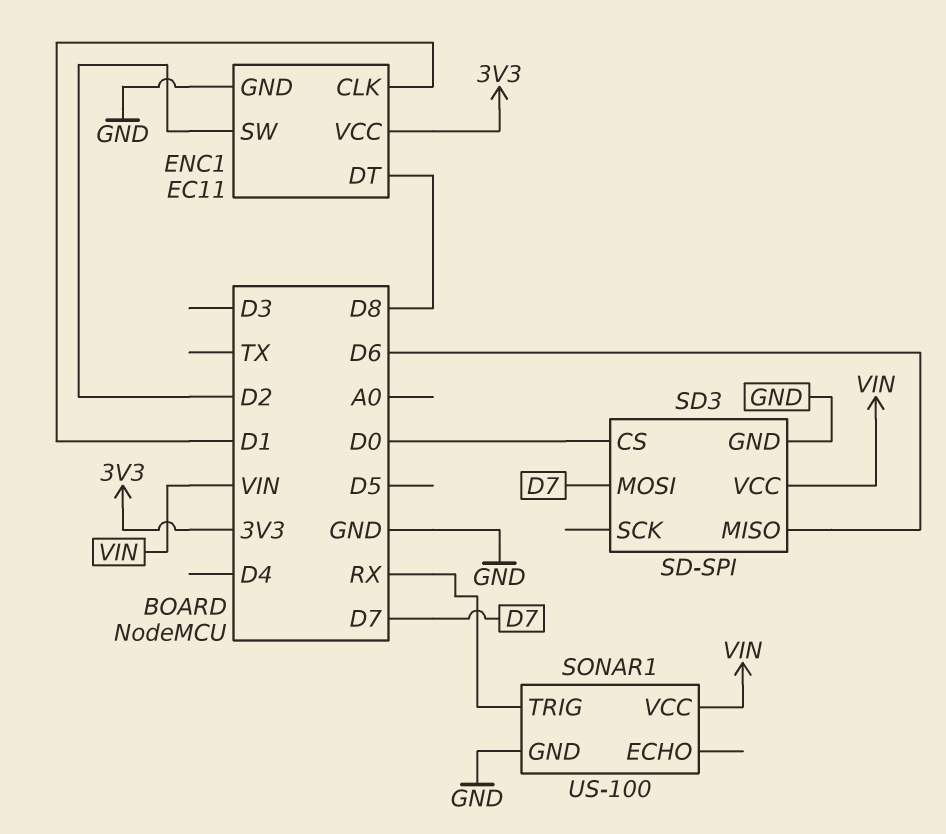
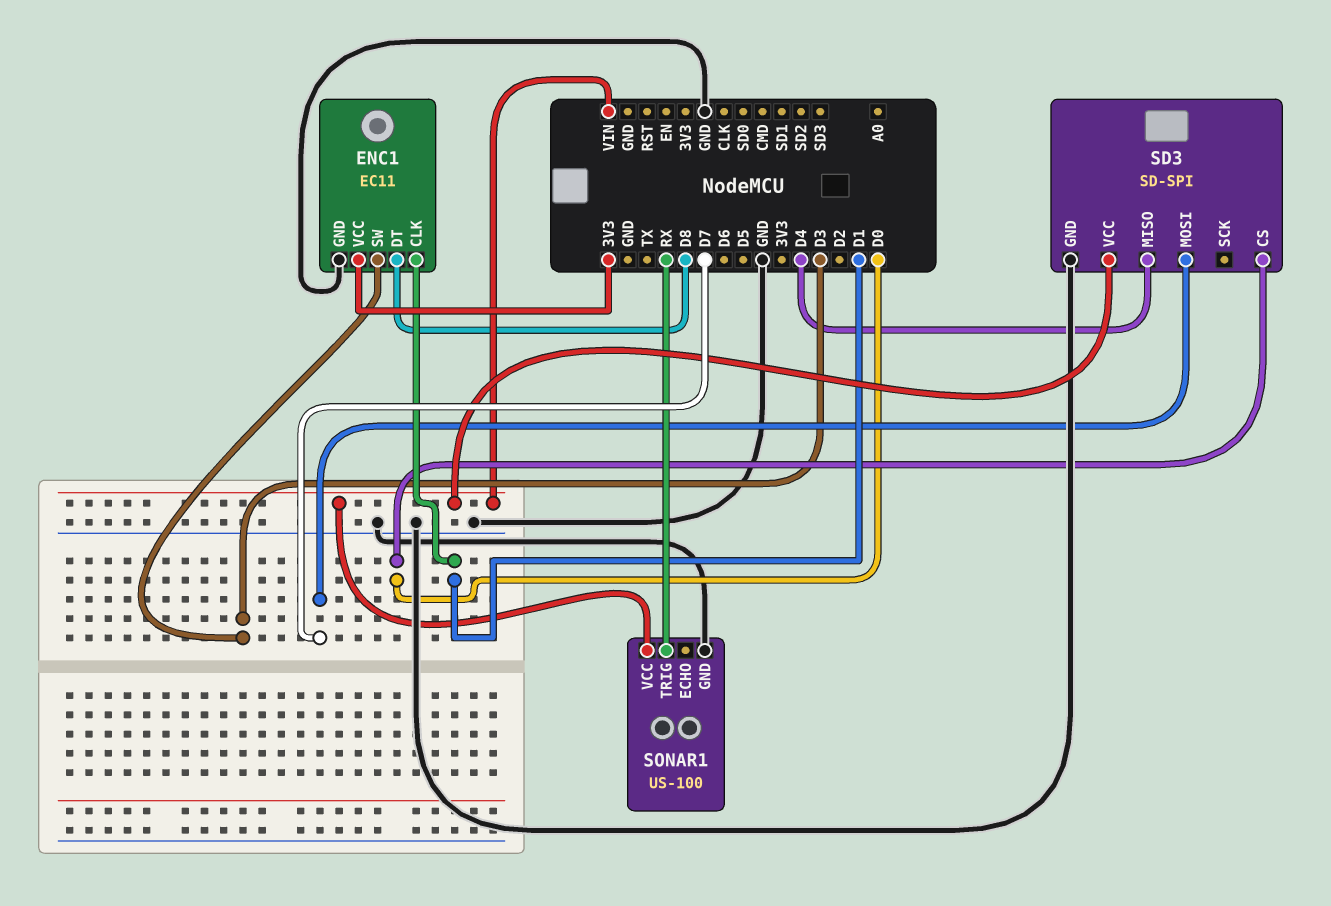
ENC1 pin SW: D2 -> D3
SD3 pin MISO: D6 -> D4

